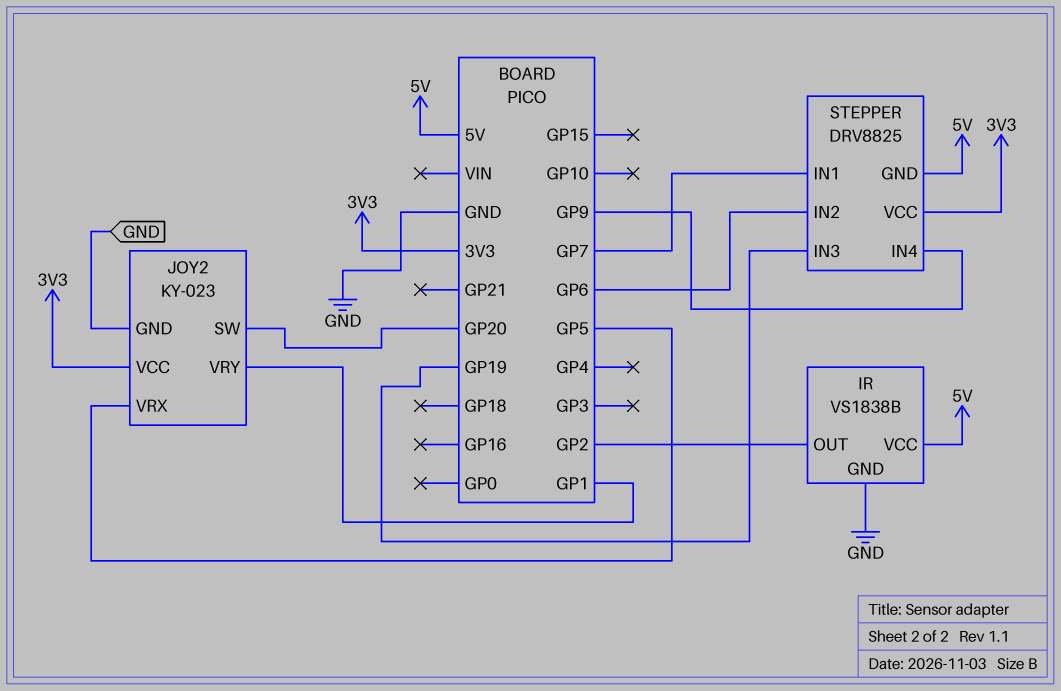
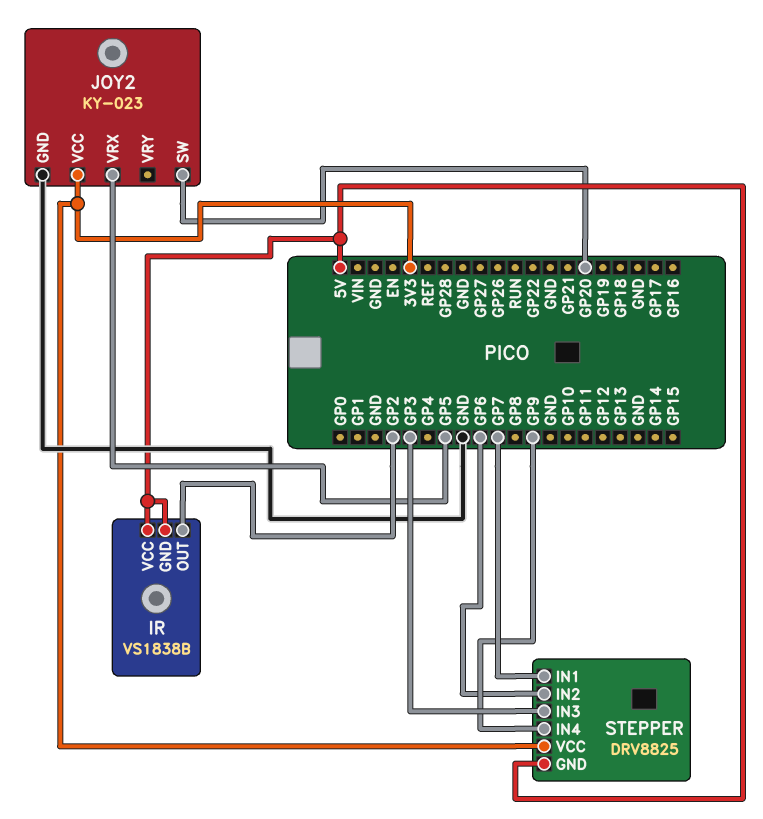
IR pin GND: GND -> 5V
JOY2 pin VRY: GP1 -> none
STEPPER pin IN3: GP19 -> GP3

